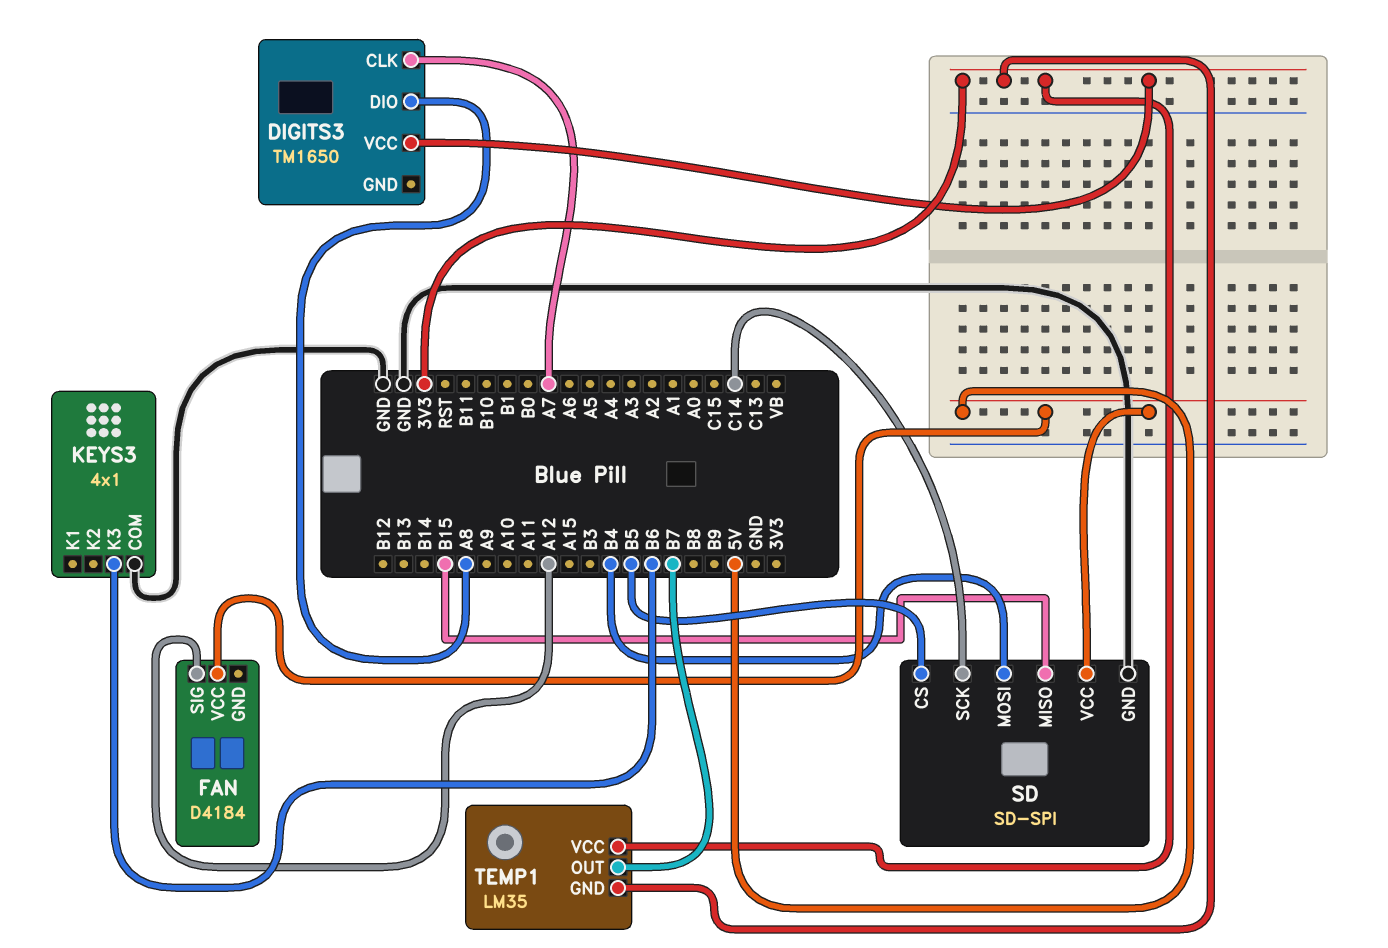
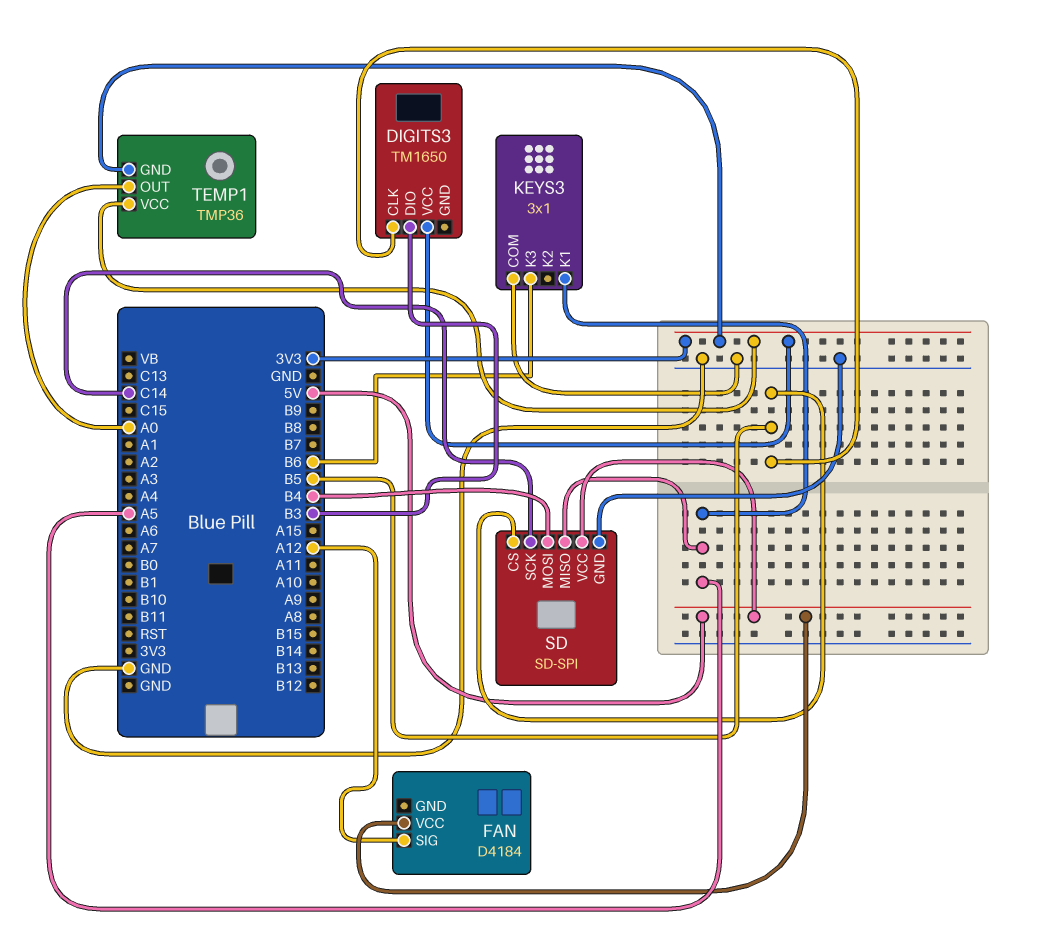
DIGITS3 pin CLK: A7 -> B5
DIGITS3 pin DIO: A8 -> B3
KEYS3: 4x1 -> 3x1
KEYS3 pin K1: none -> A5
SD pin MISO: B15 -> A5
TEMP1: LM35 -> TMP36
TEMP1 pin OUT: B7 -> A0

